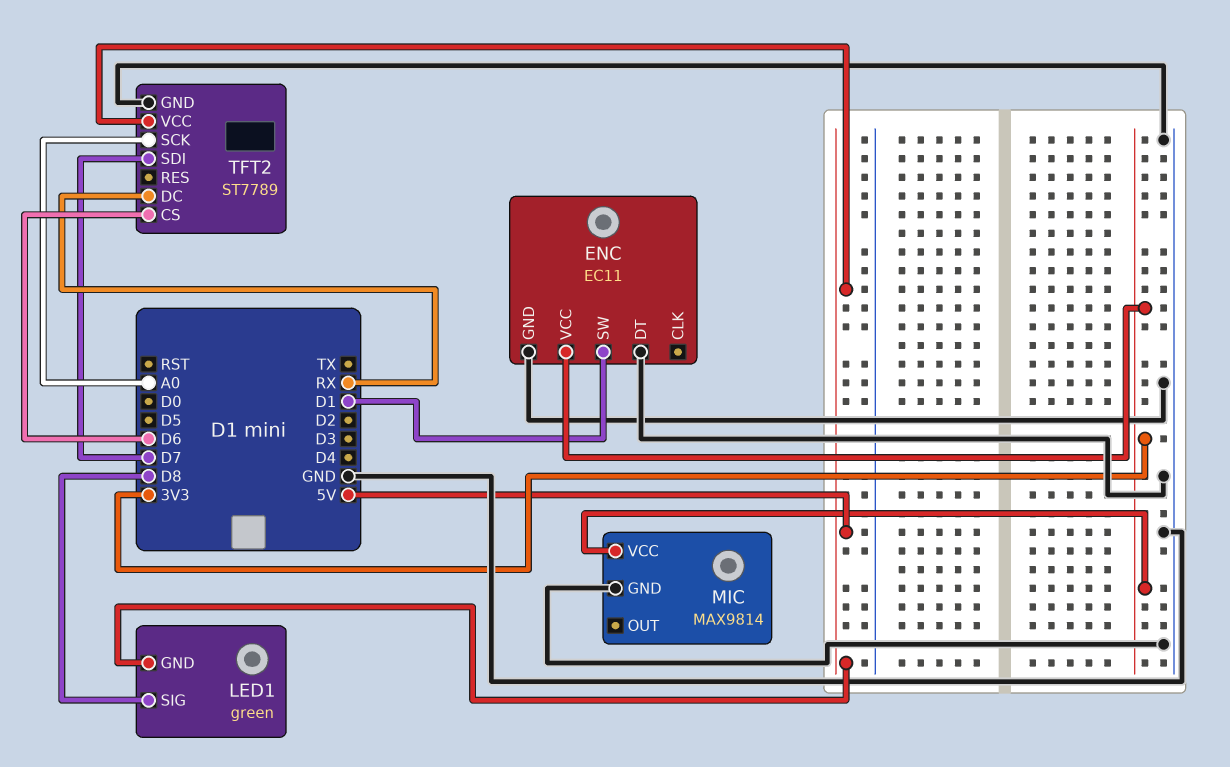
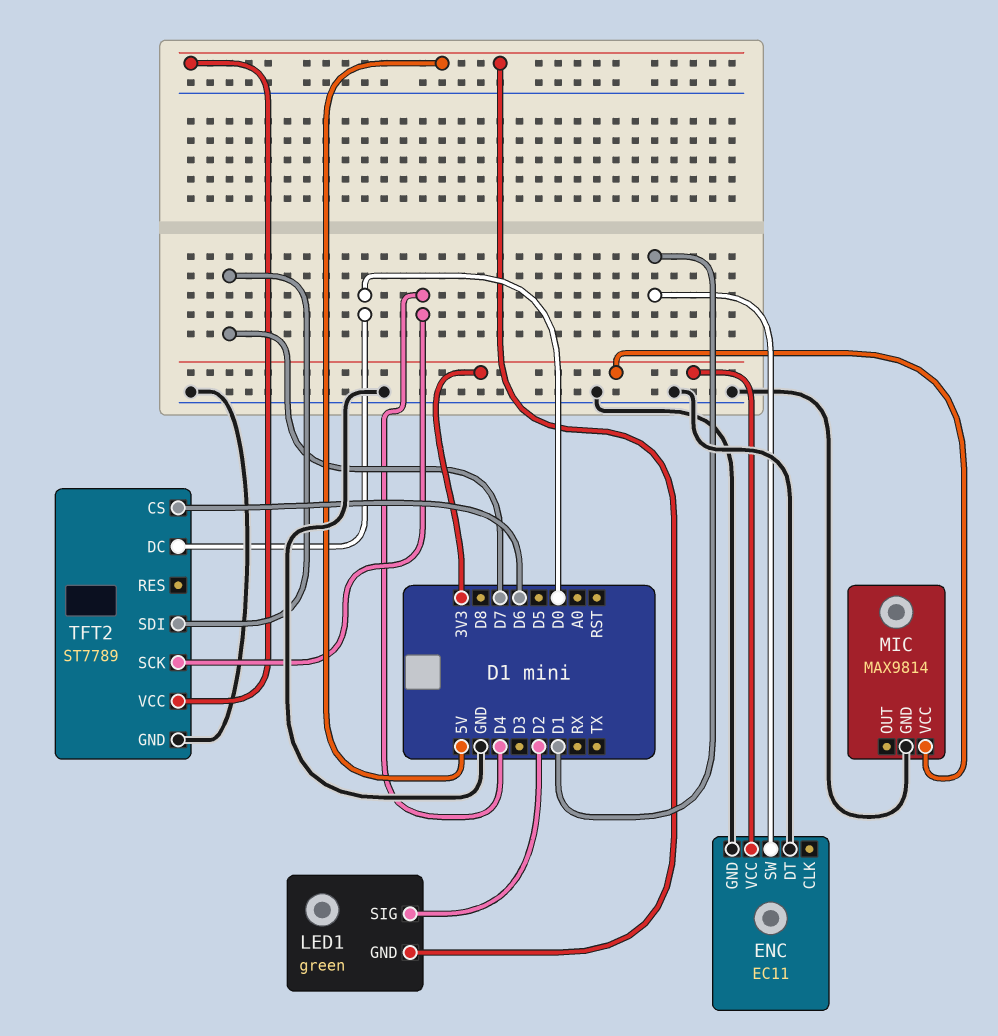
LED1 pin SIG: D8 -> D2
TFT2 pin DC: RX -> D0
TFT2 pin SCK: A0 -> D4

